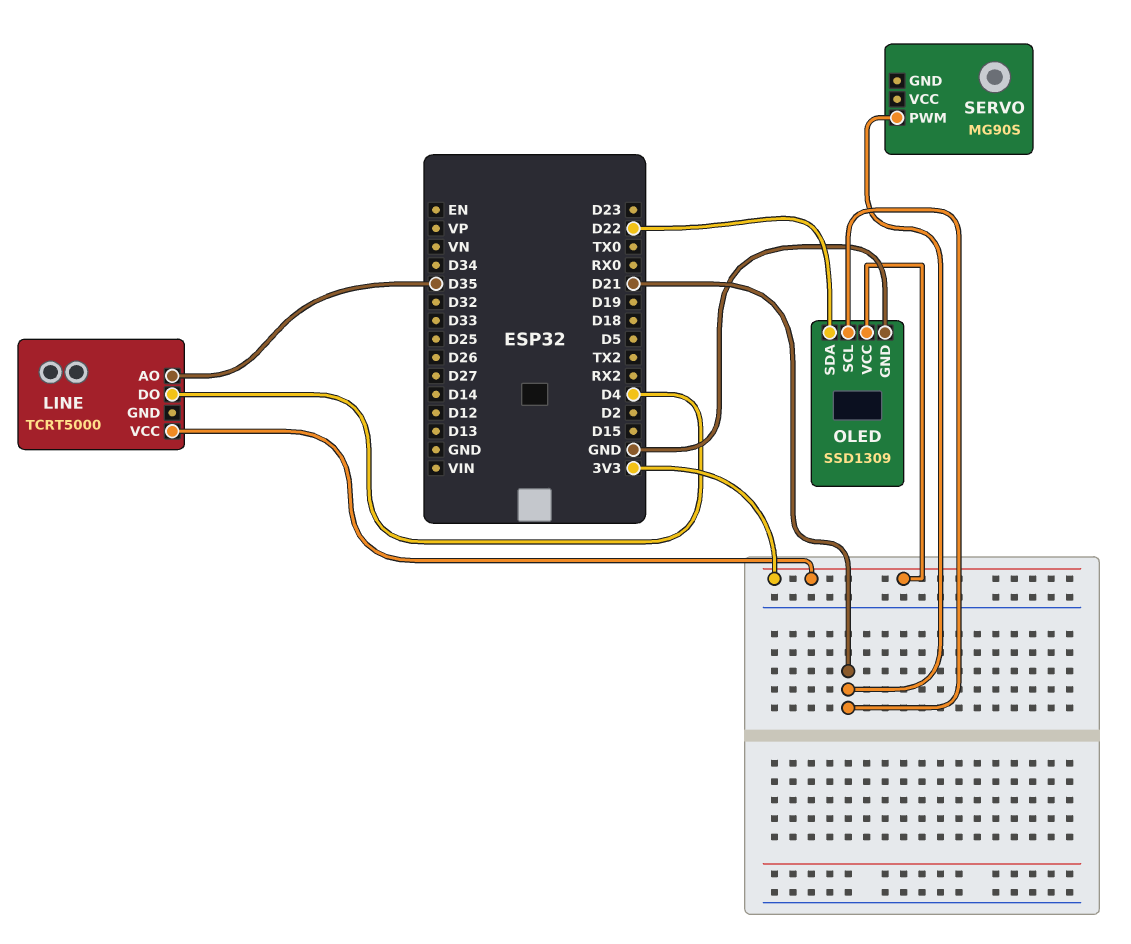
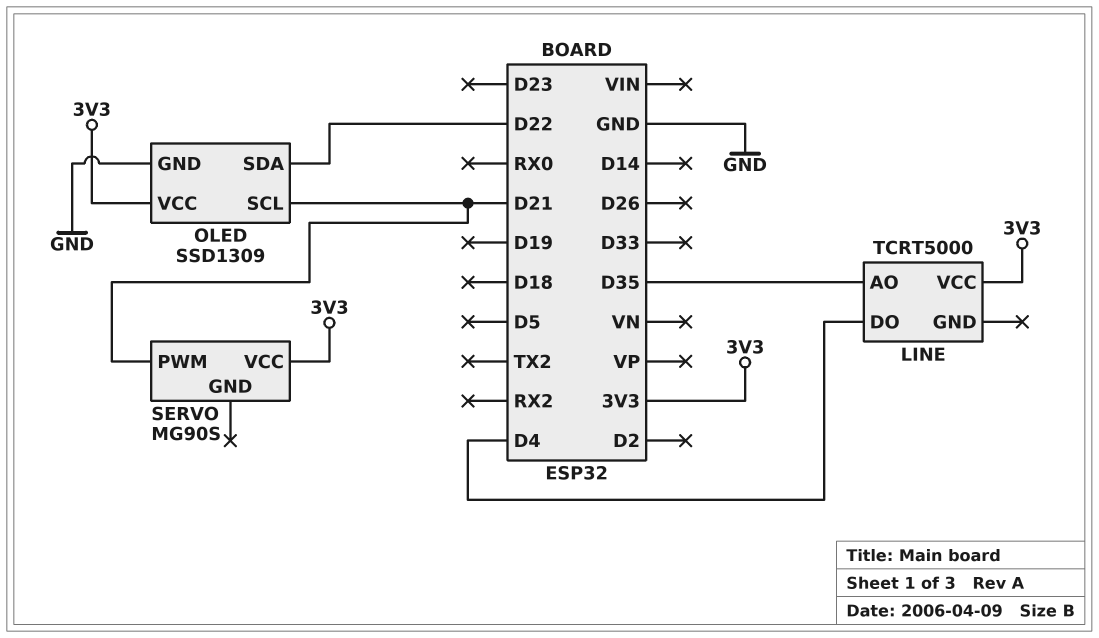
SERVO pin VCC: none -> 3V3

